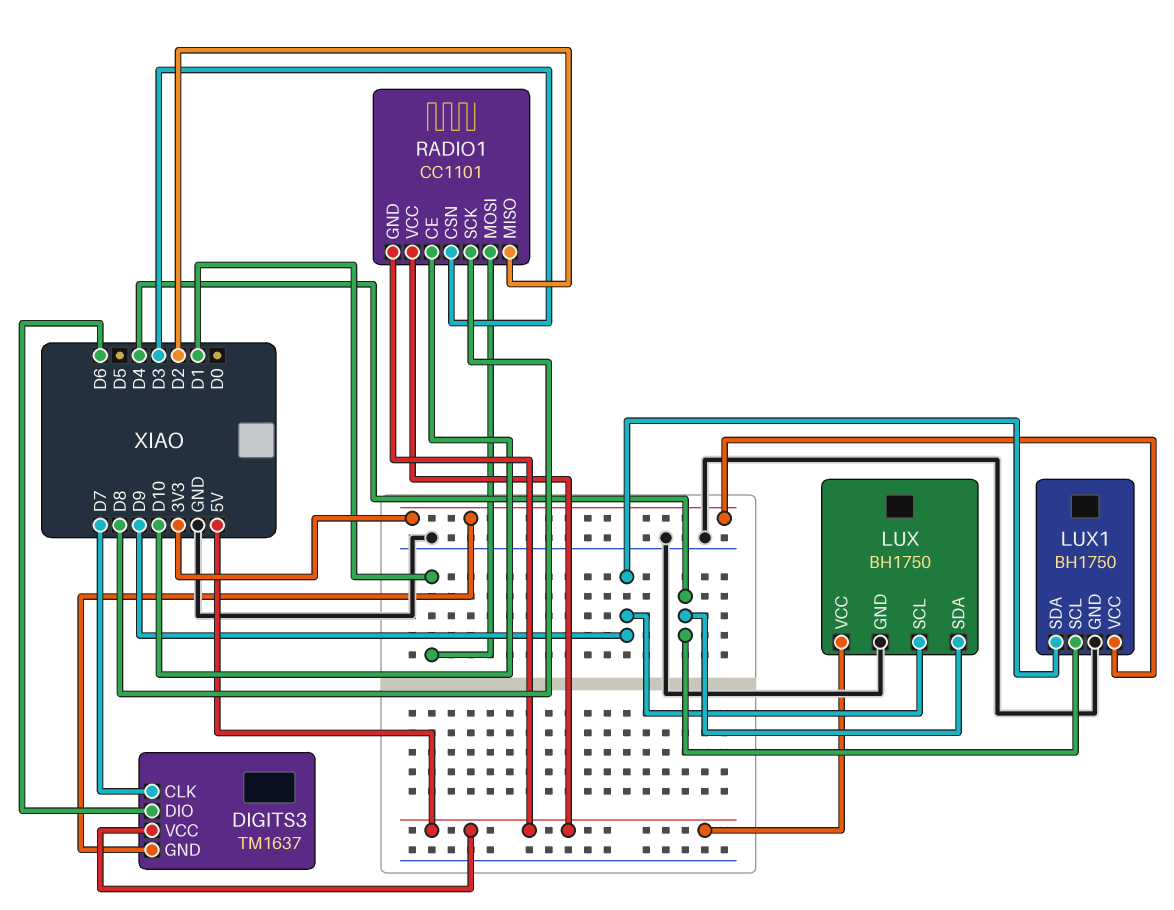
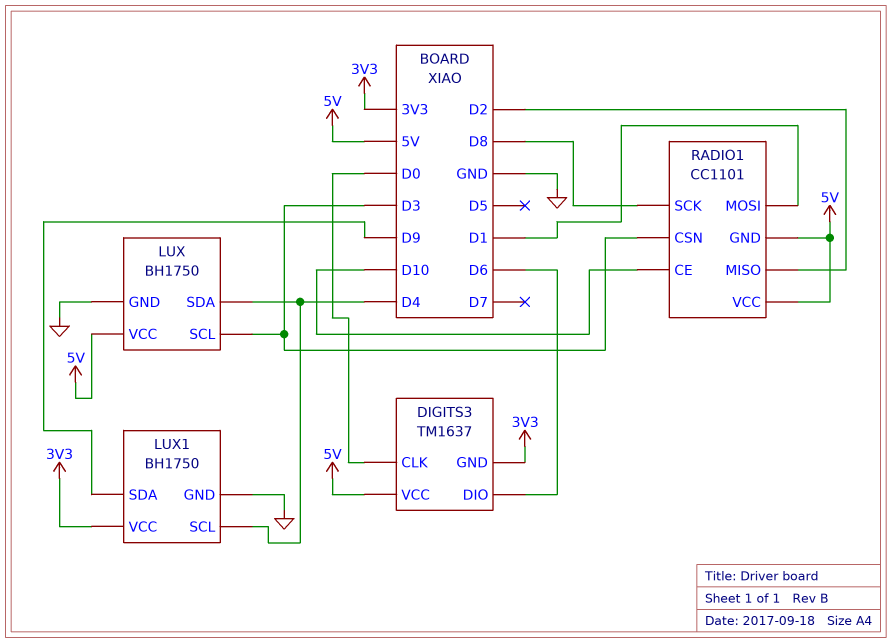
DIGITS3 pin CLK: D7 -> D0
LUX pin SCL: D9 -> D3

